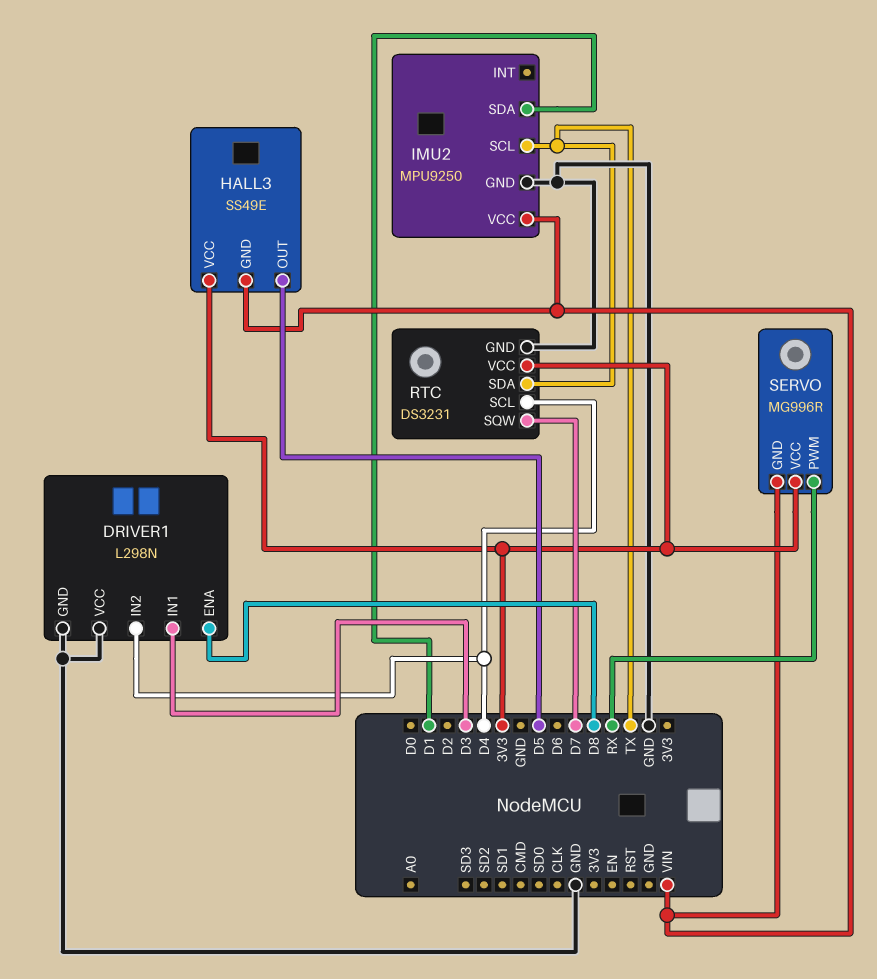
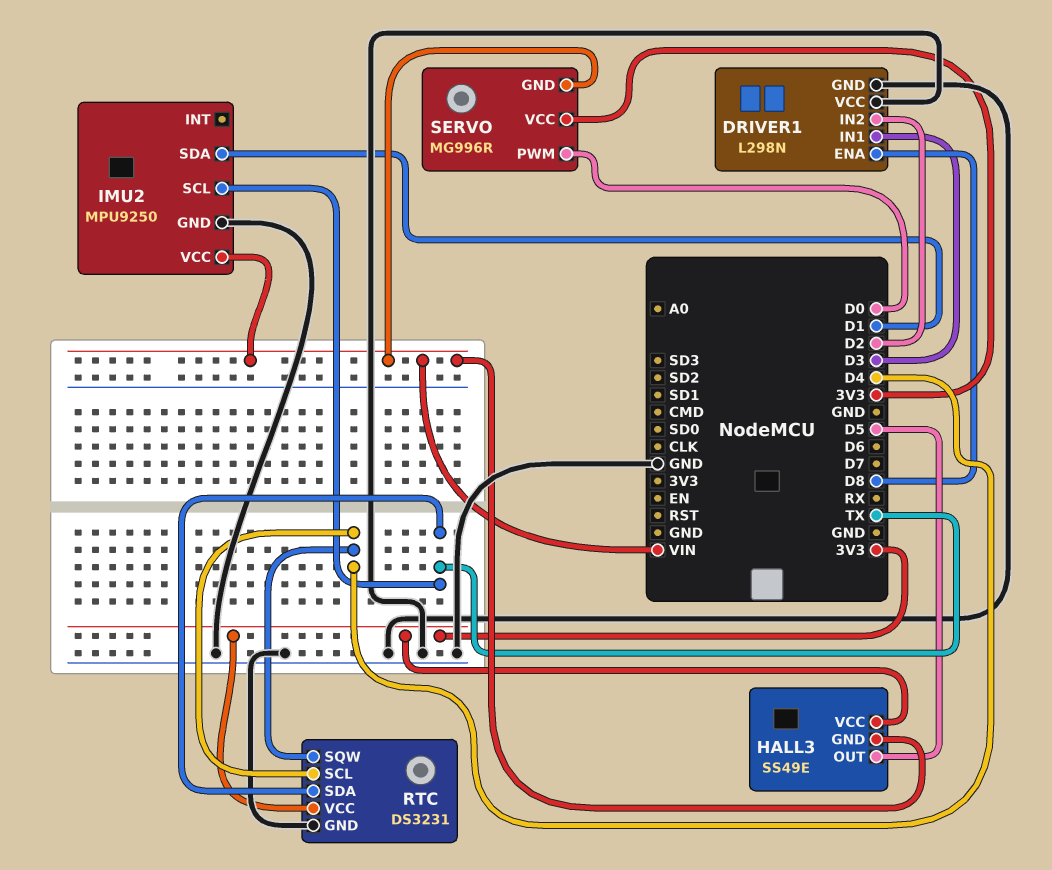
DRIVER1 pin IN2: D4 -> D2
RTC pin SQW: D7 -> D4
SERVO pin PWM: RX -> D0

